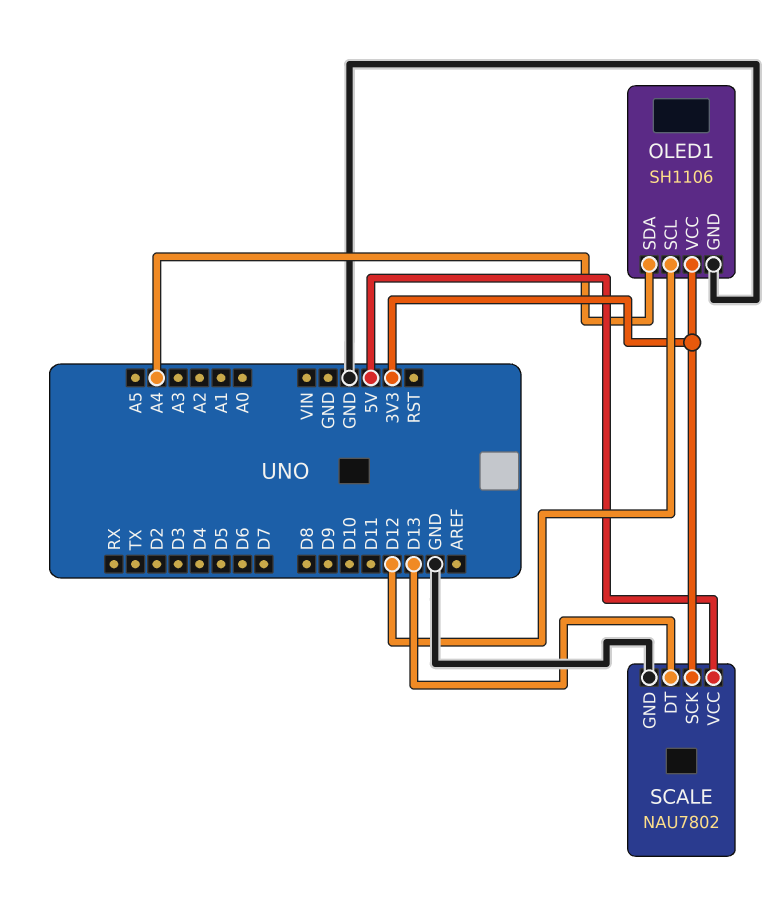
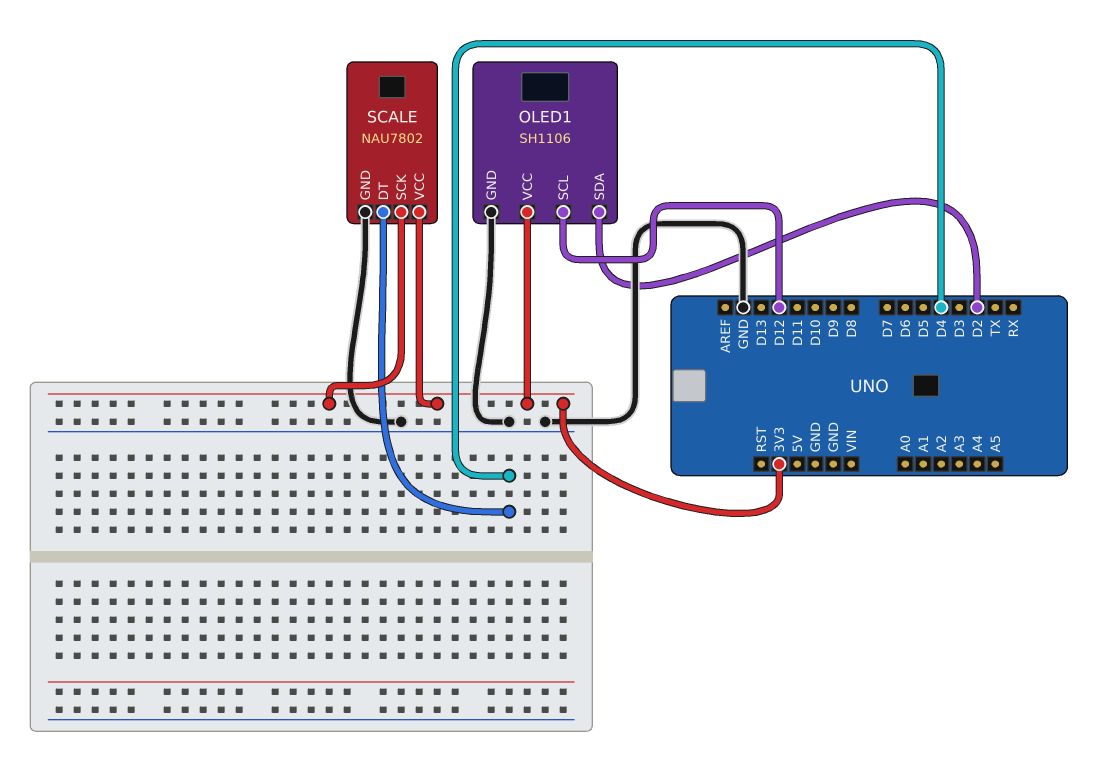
OLED1 pin SDA: A4 -> D2
SCALE pin DT: D13 -> D4
SCALE pin VCC: 5V -> 3V3

